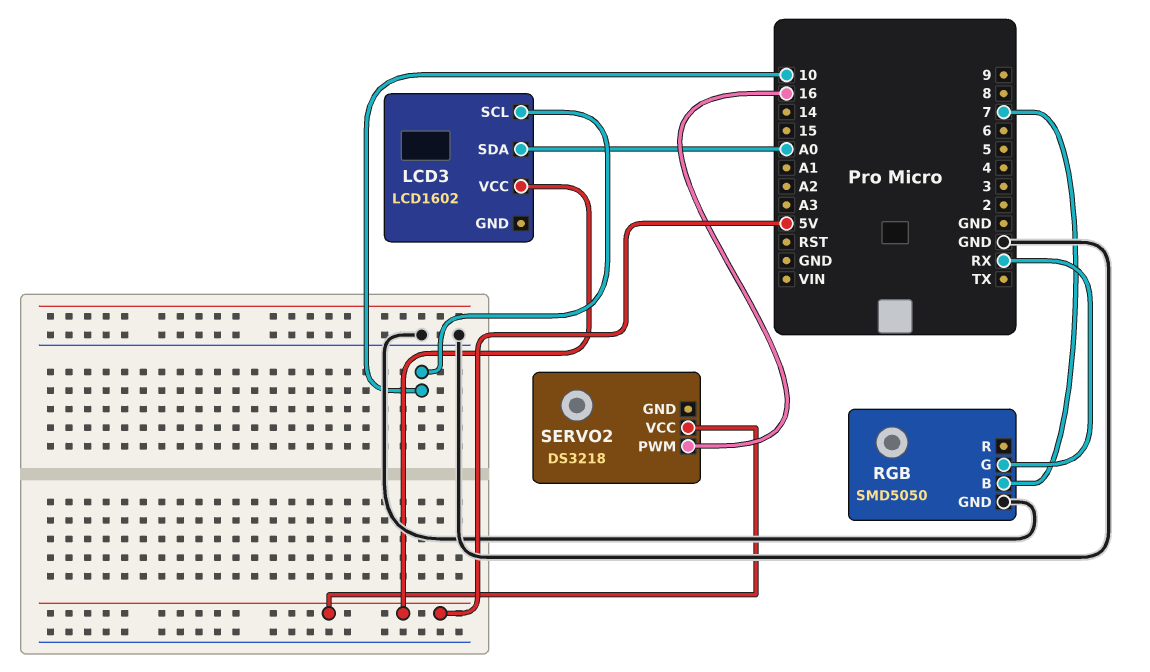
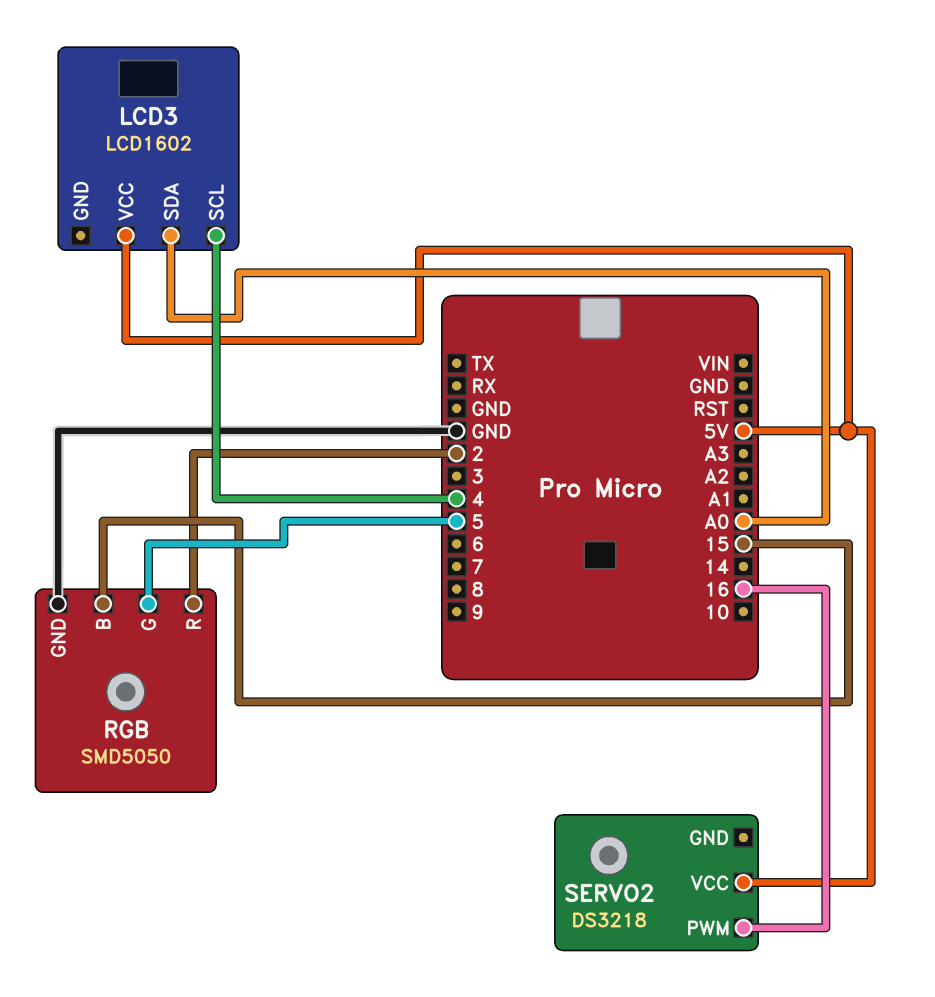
LCD3 pin SCL: 10 -> 4
RGB pin B: 7 -> 15
RGB pin G: RX -> 5
RGB pin R: none -> 2

